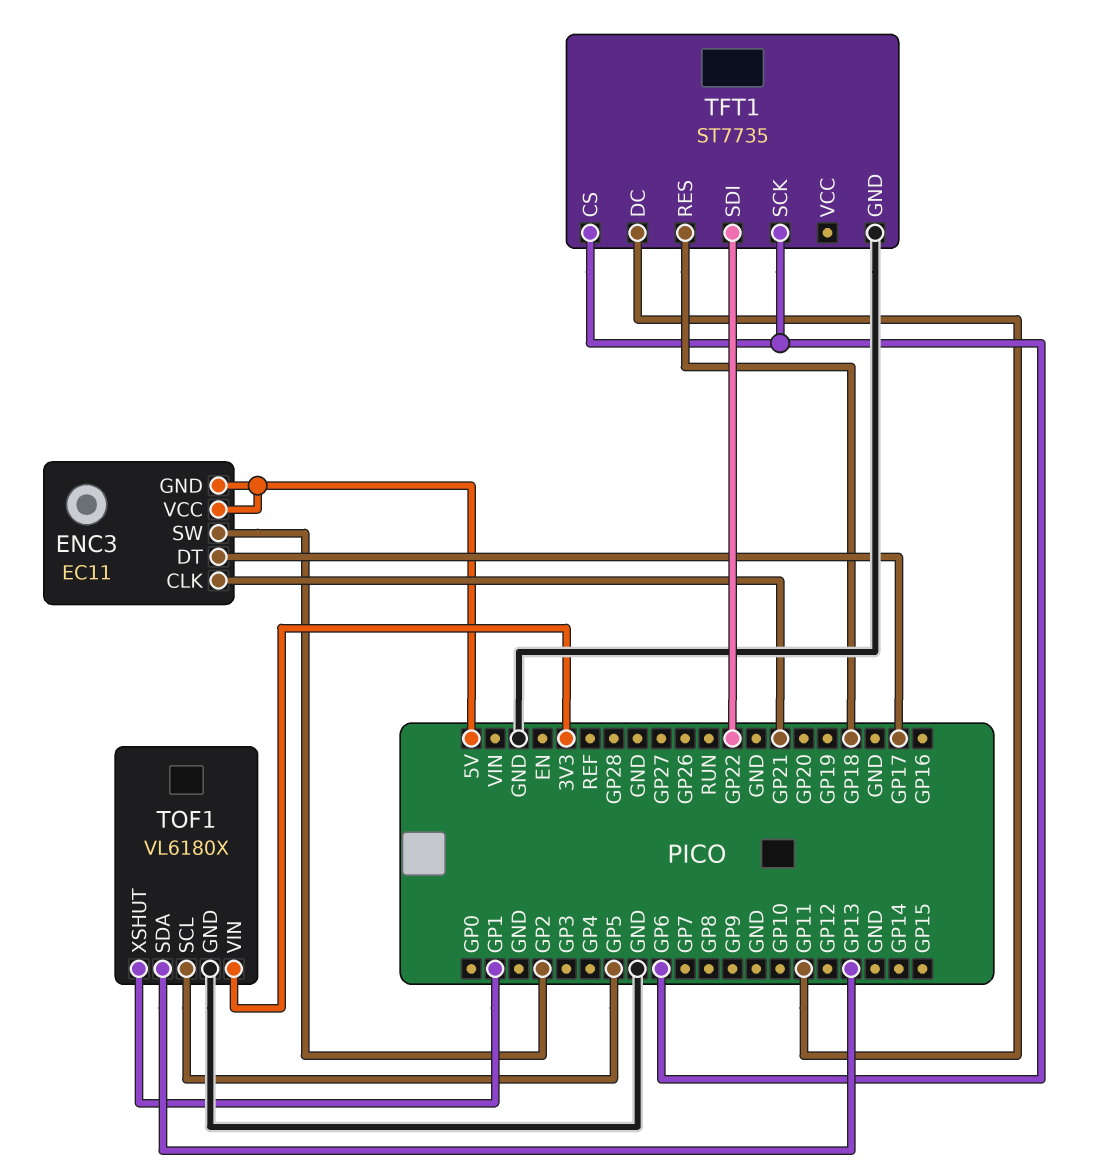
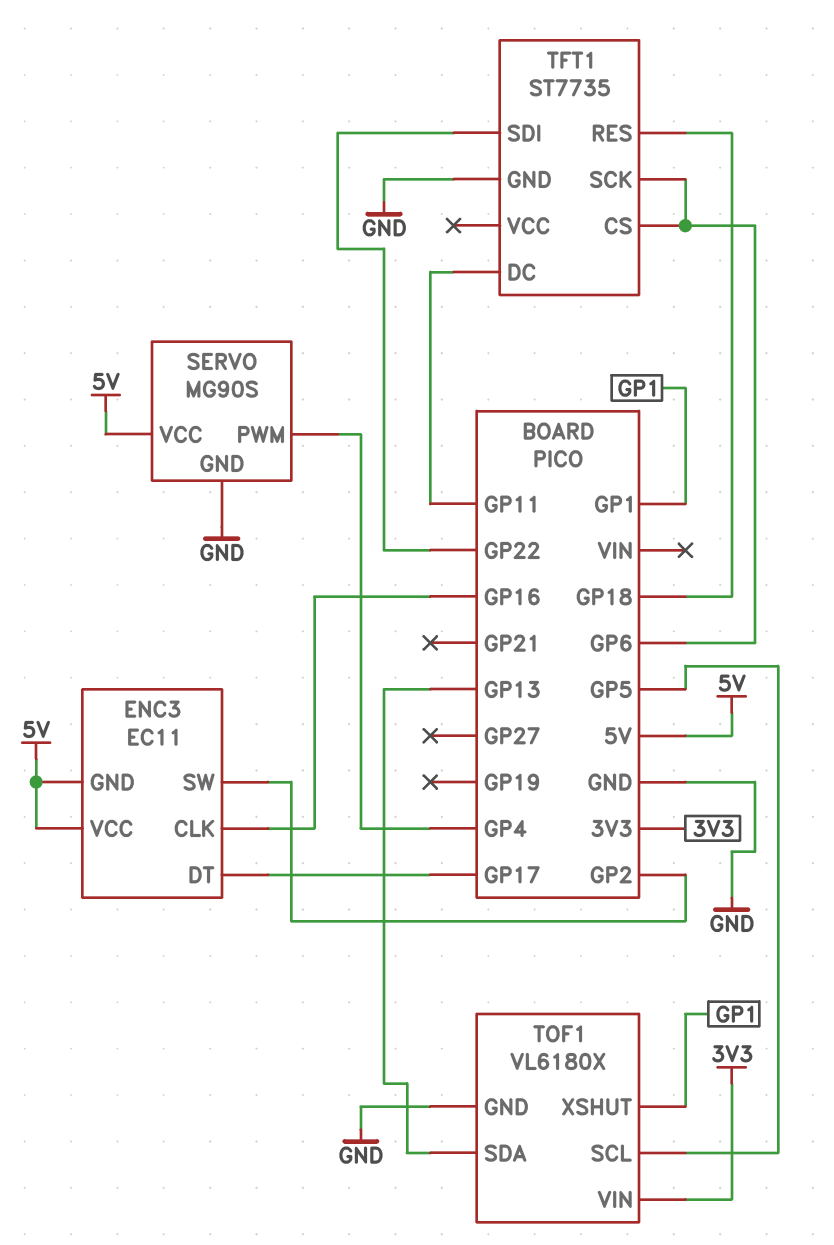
ENC3 pin CLK: GP21 -> GP16
SERVO: none -> MG90S
SERVO pin GND: none -> GND
SERVO pin PWM: none -> GP4
SERVO pin VCC: none -> 5V

